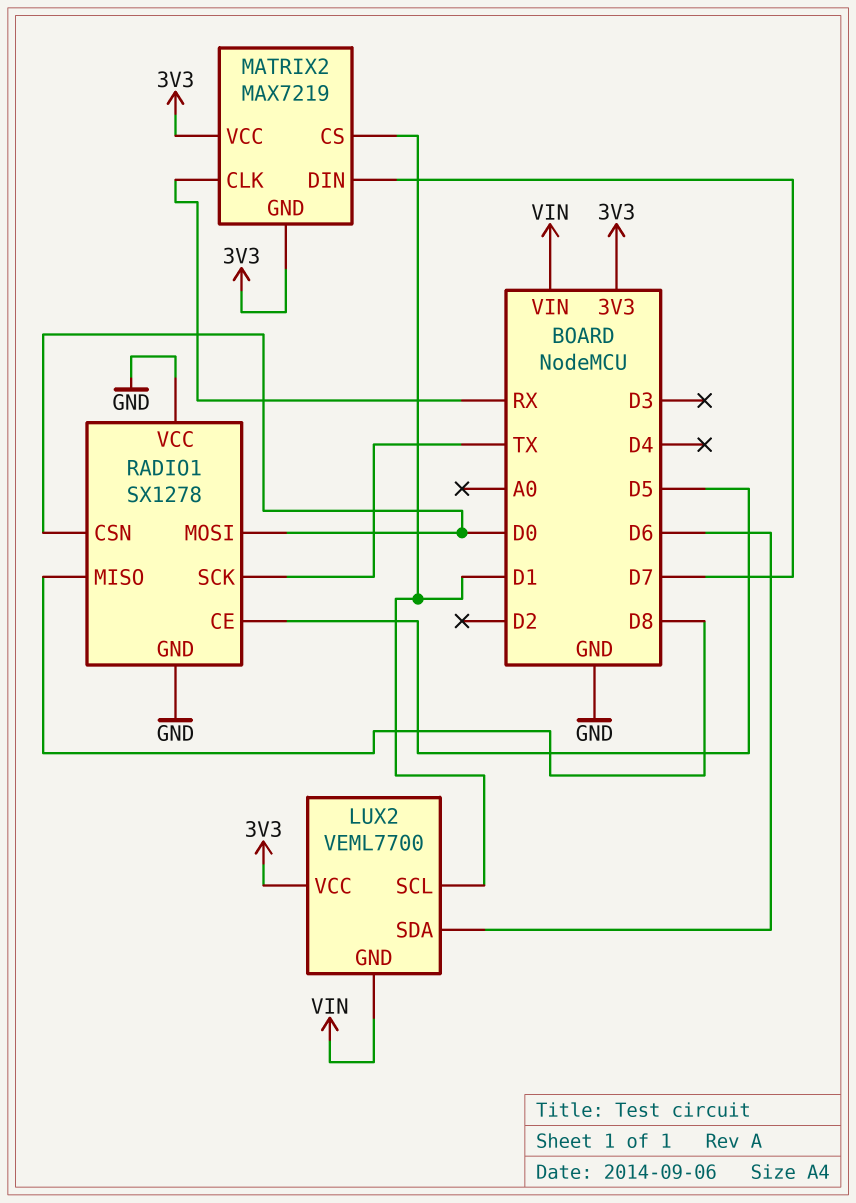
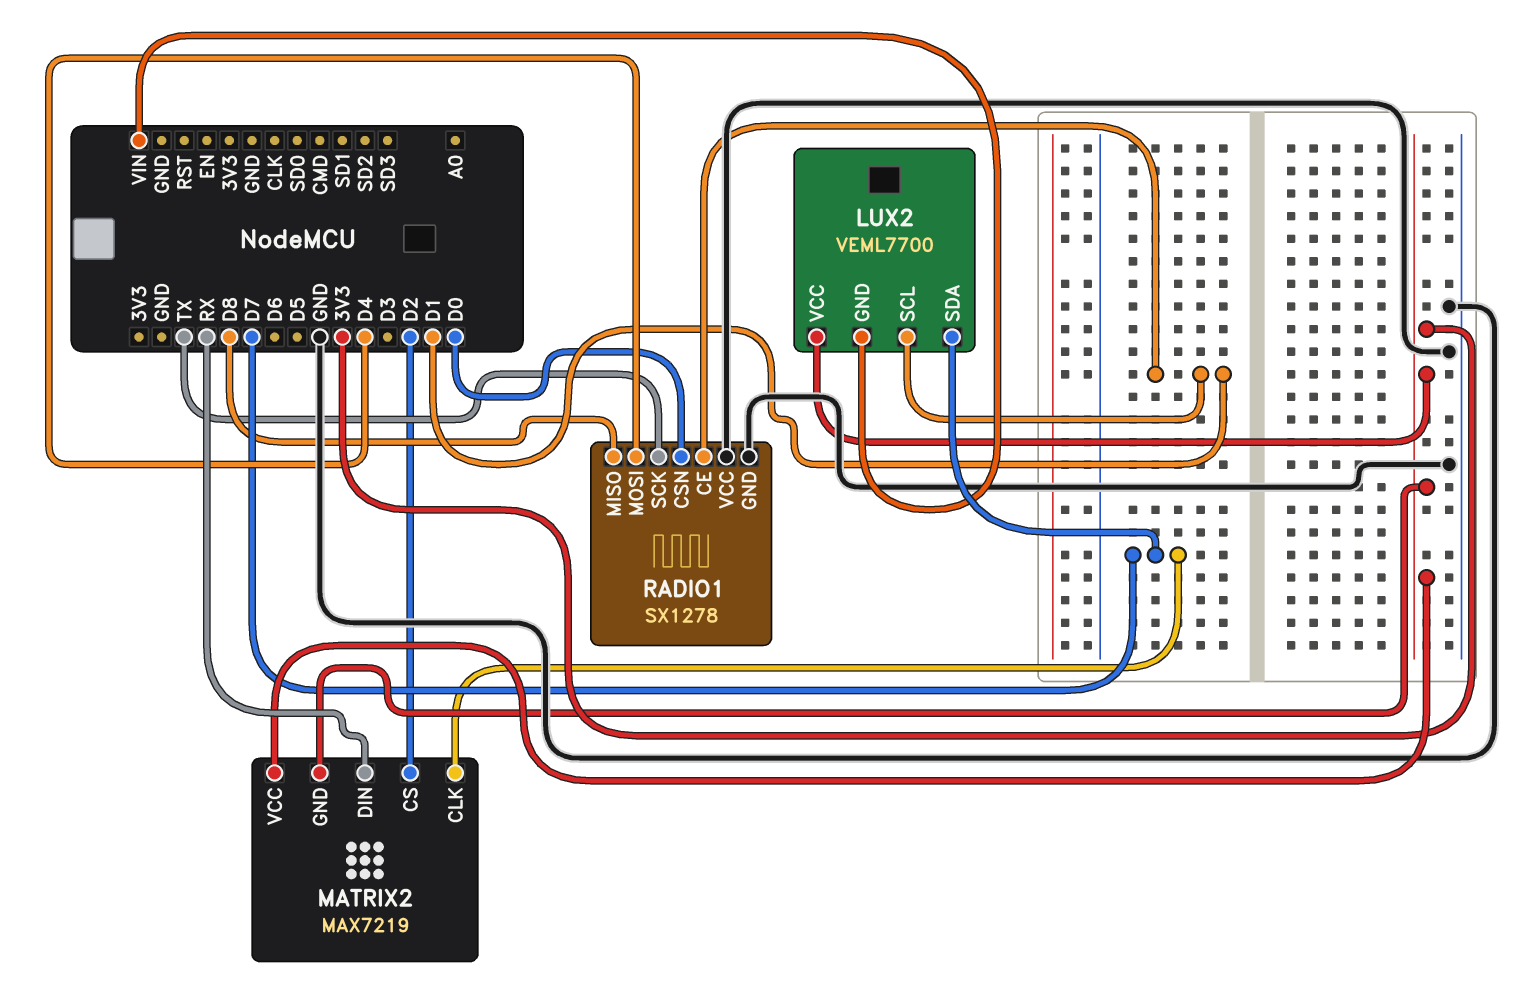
LUX2 pin SDA: D6 -> D7
MATRIX2 pin CLK: RX -> D7
MATRIX2 pin CS: D1 -> D2
MATRIX2 pin DIN: D7 -> RX
RADIO1 pin CE: D5 -> D1
RADIO1 pin MOSI: D0 -> D4

